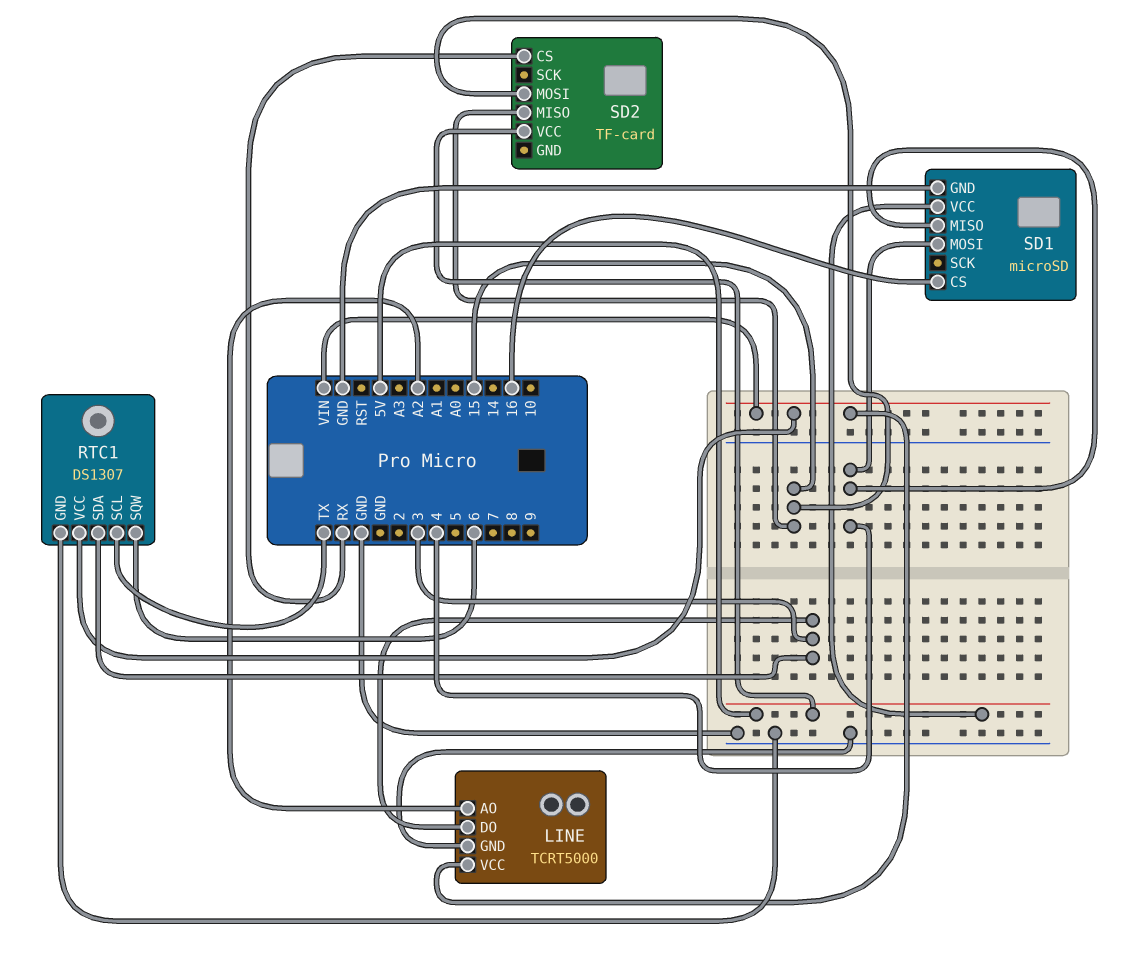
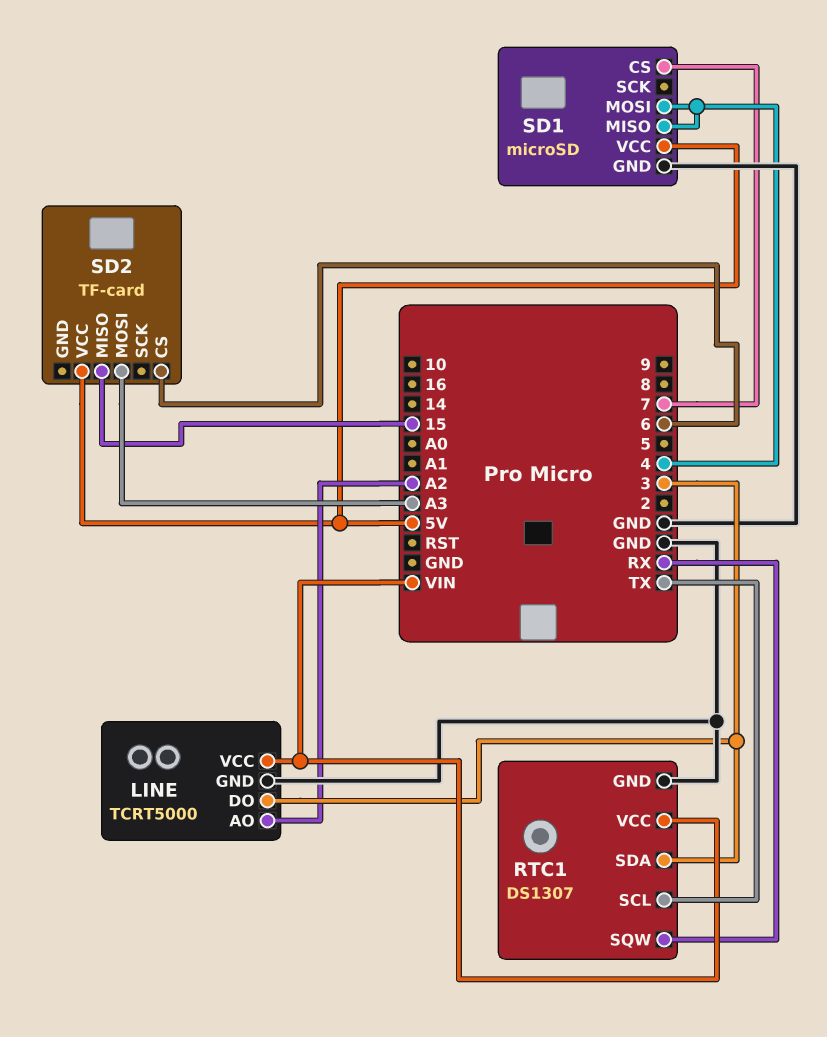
RTC1 pin SQW: 6 -> RX
SD1 pin CS: 16 -> 7
SD2 pin CS: RX -> 6
SD2 pin MOSI: 15 -> A3

